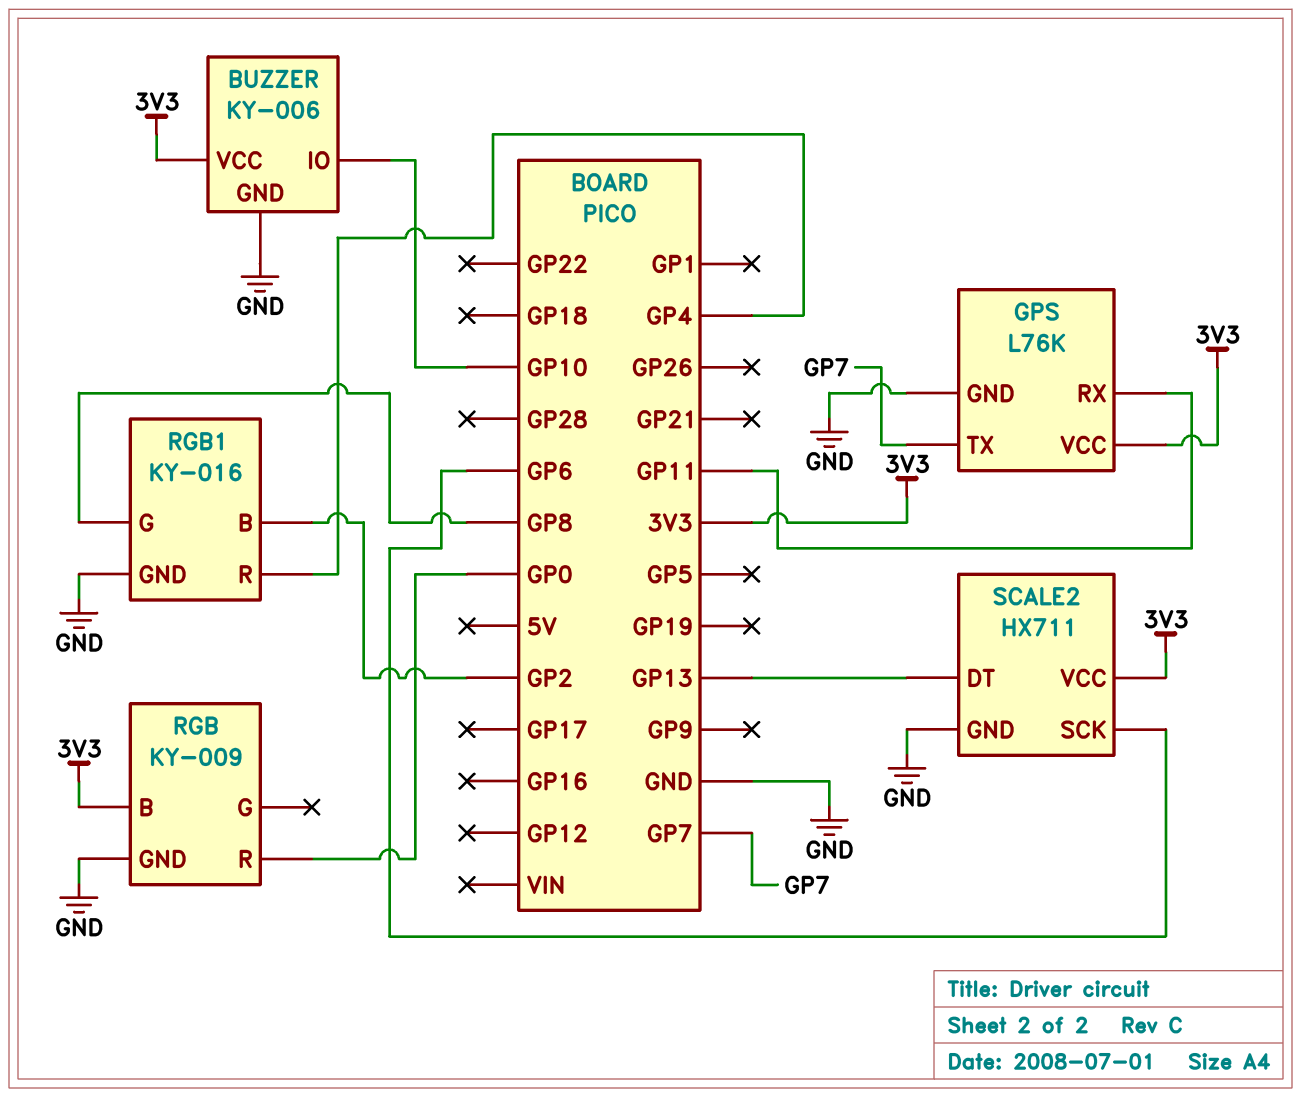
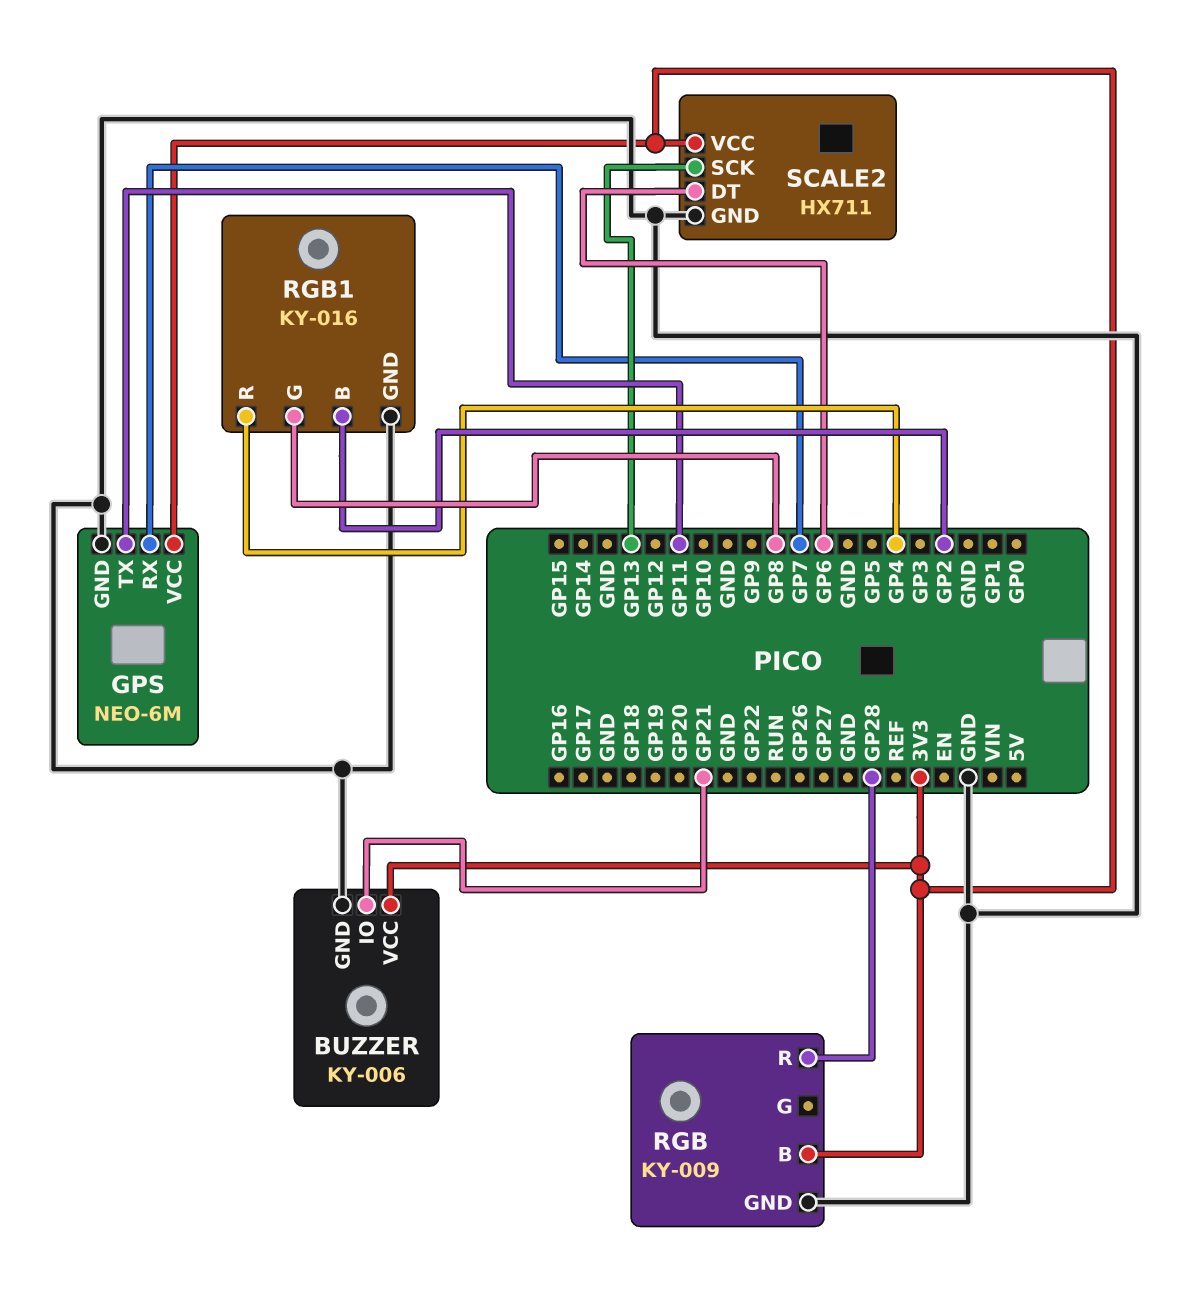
BUZZER pin IO: GP10 -> GP21
GPS: L76K -> NEO-6M
GPS pin RX: GP11 -> GP7
GPS pin TX: GP7 -> GP11
RGB pin R: GP0 -> GP28
SCALE2 pin DT: GP13 -> GP6
SCALE2 pin SCK: GP6 -> GP13

